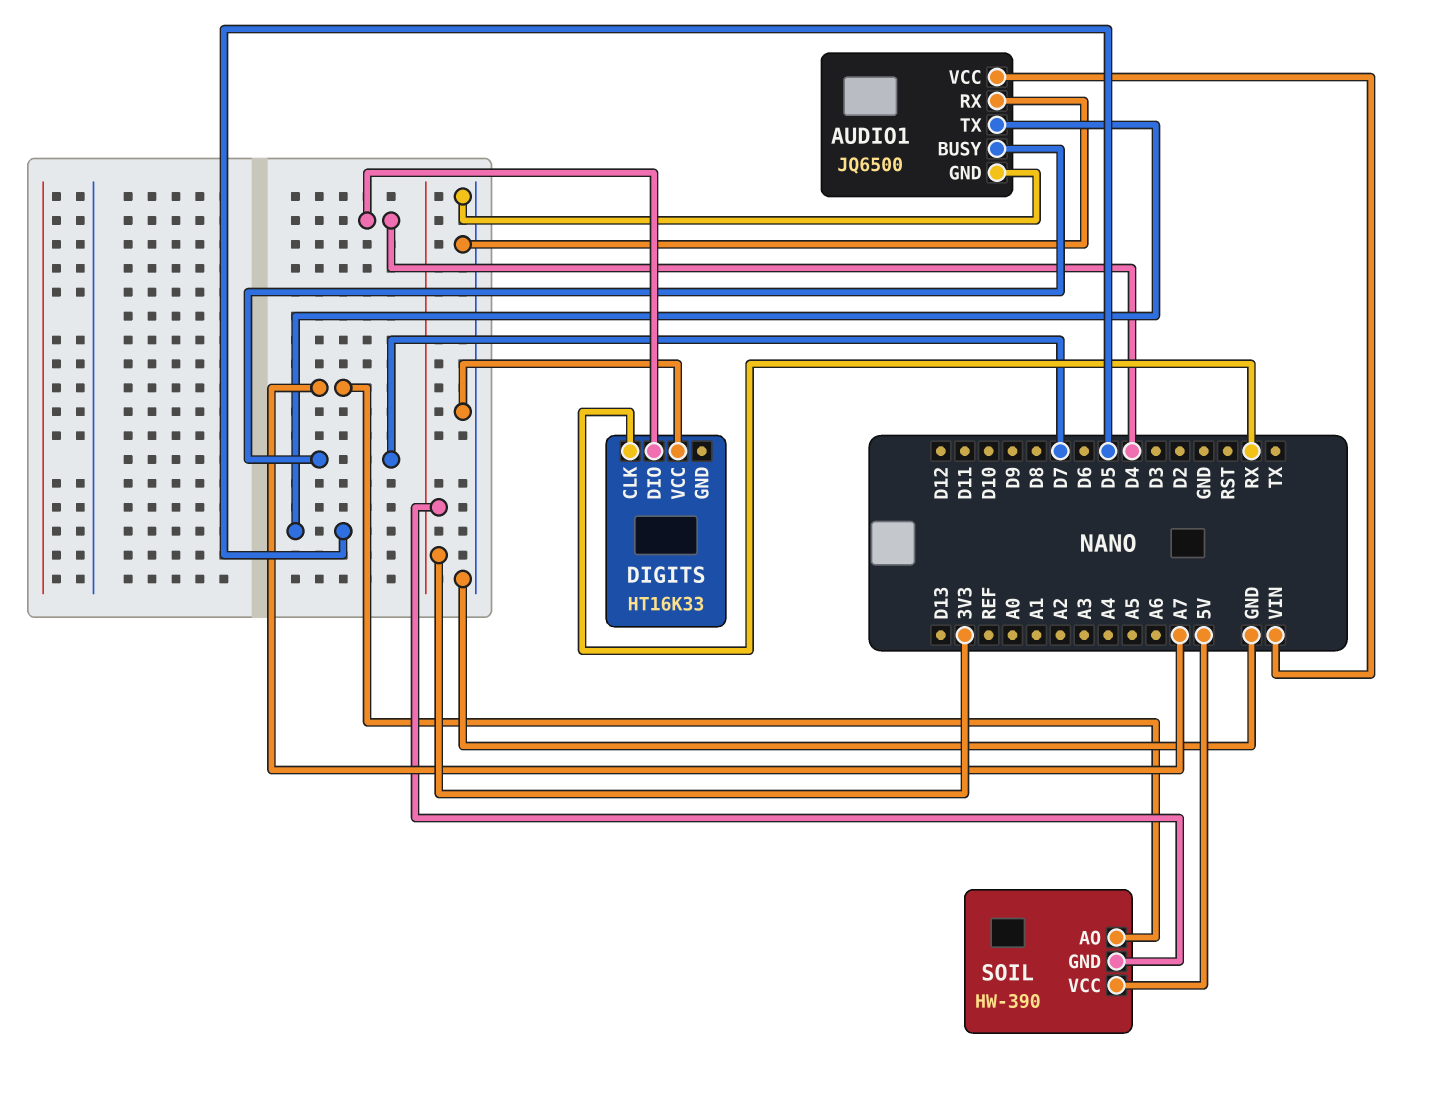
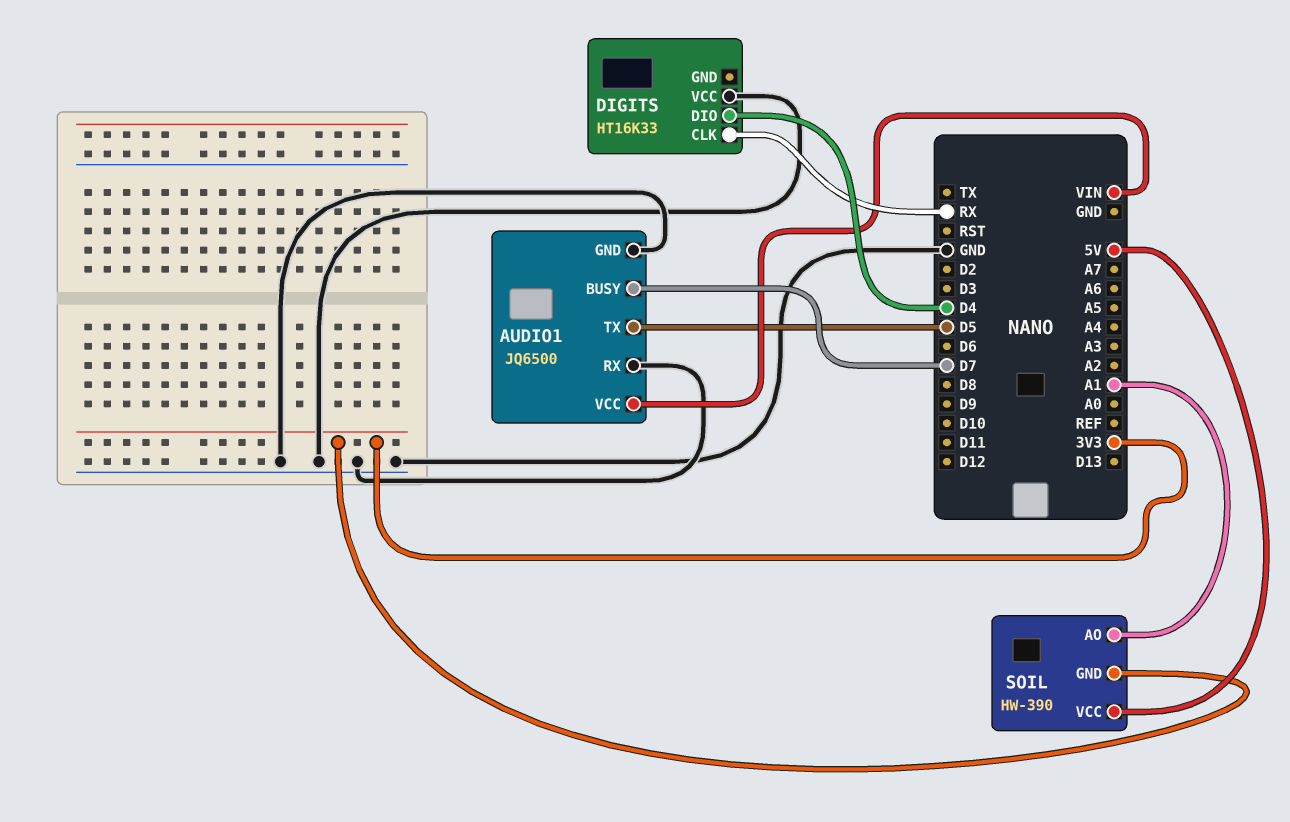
SOIL pin AO: A7 -> A1

